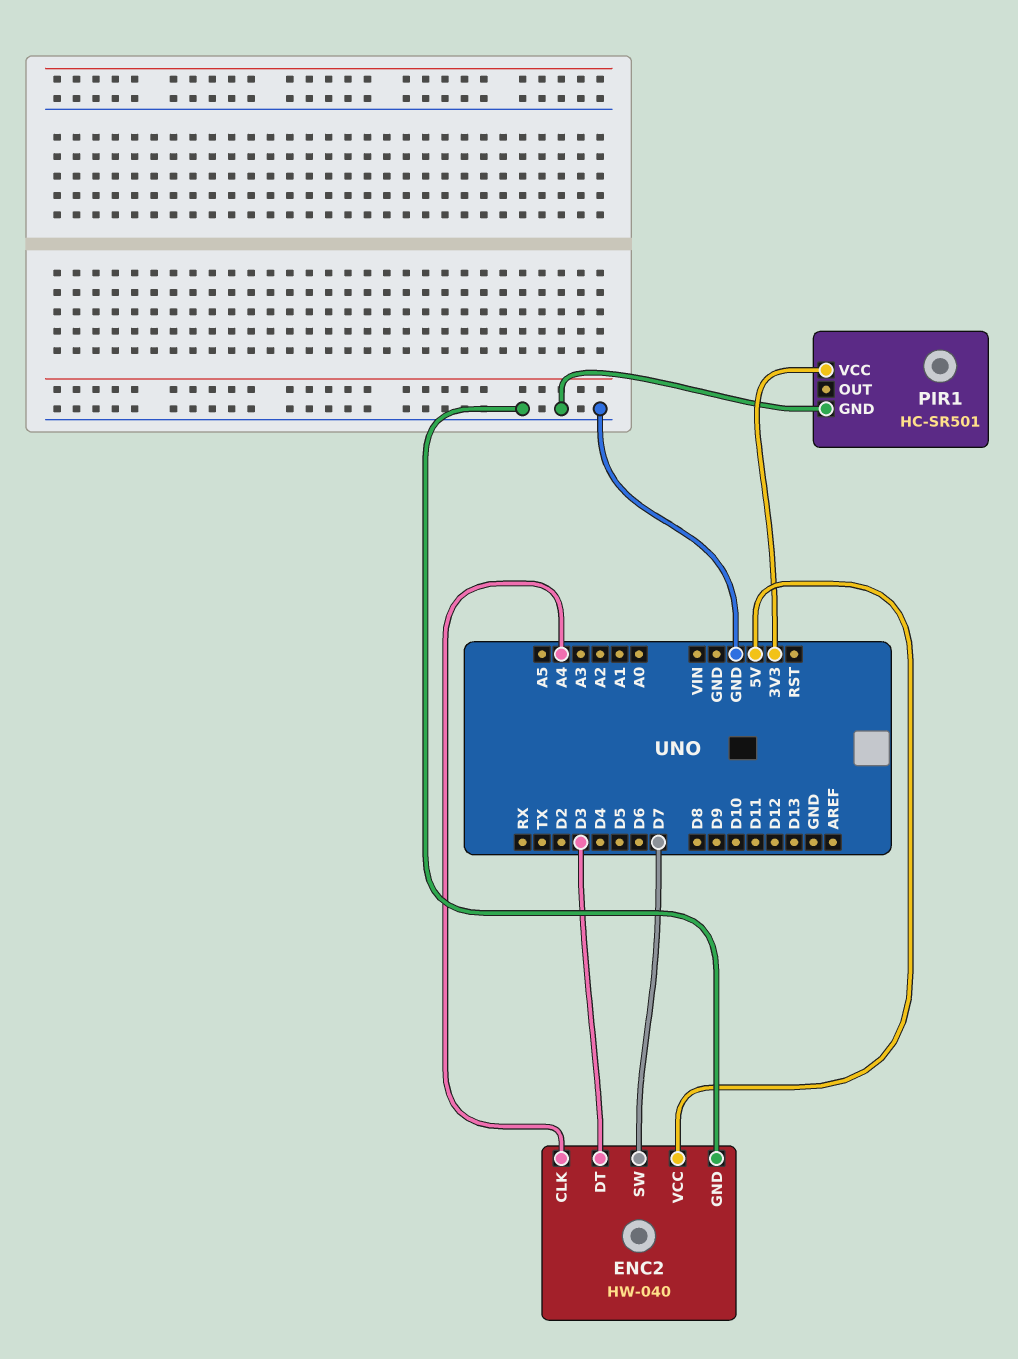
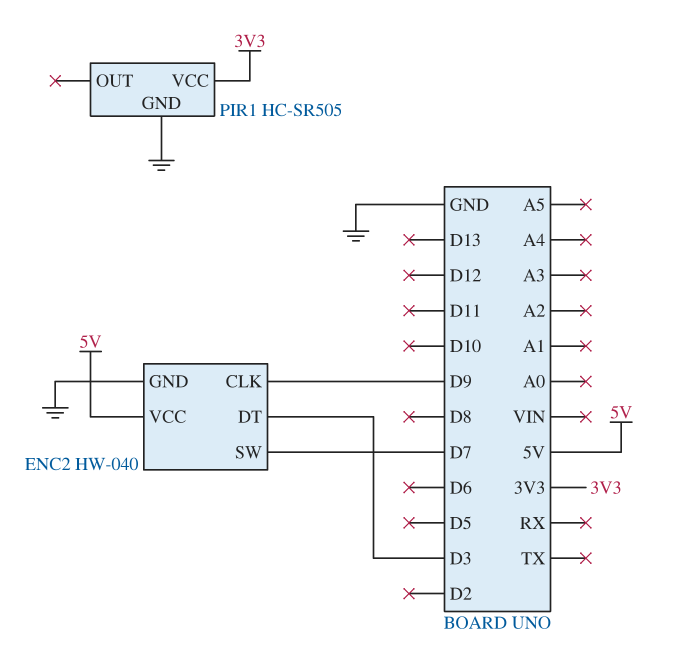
ENC2 pin CLK: A4 -> D9
PIR1: HC-SR501 -> HC-SR505

